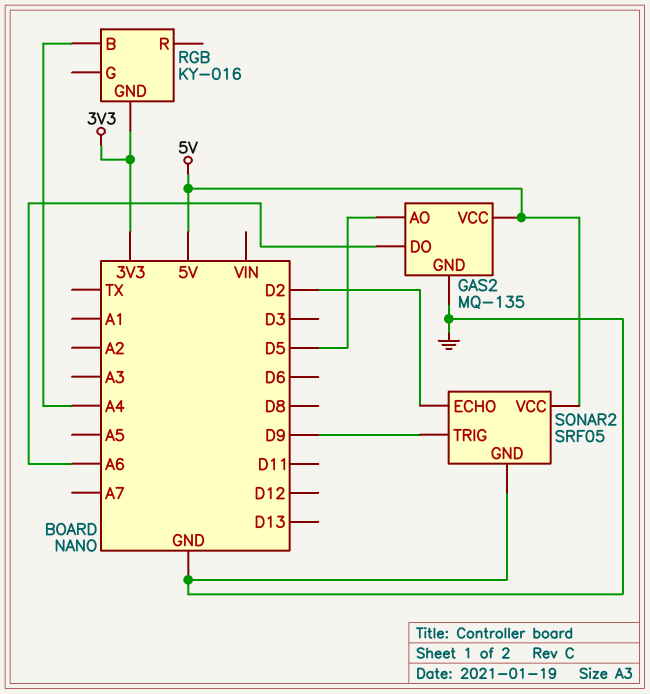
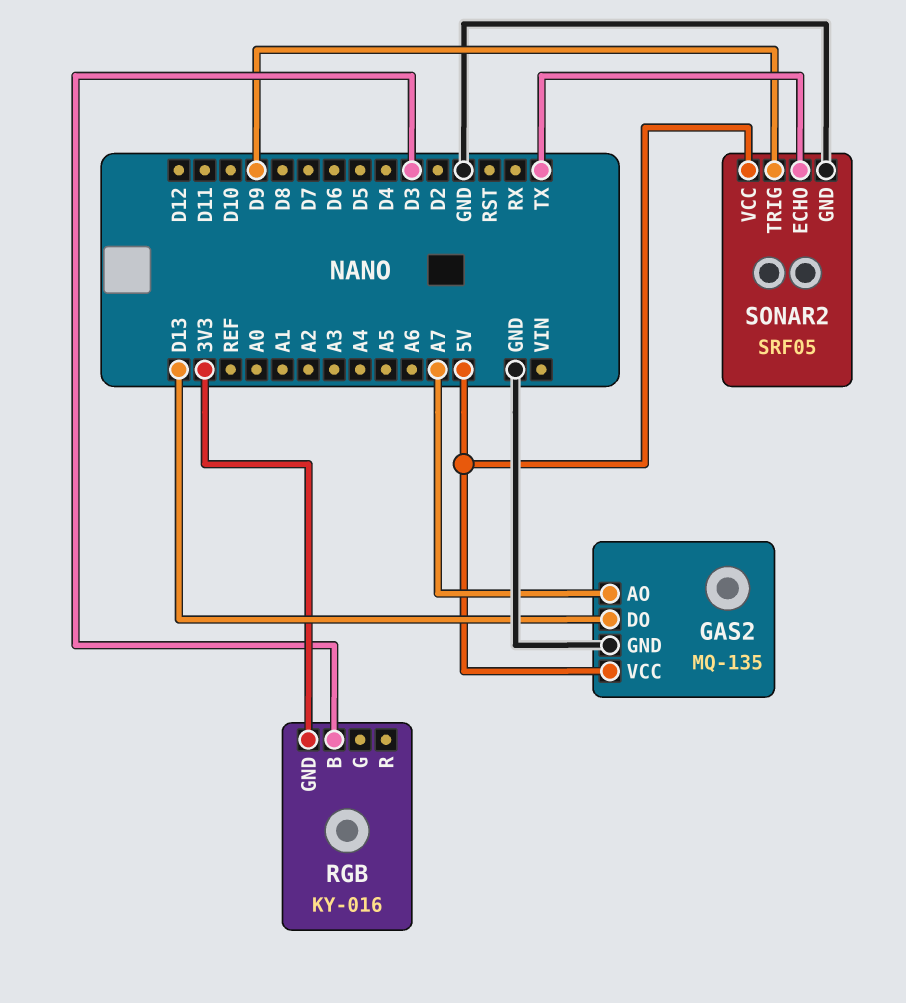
GAS2 pin AO: D5 -> A7
GAS2 pin DO: A6 -> D13
RGB pin B: A4 -> D3
SONAR2 pin ECHO: D2 -> TX

